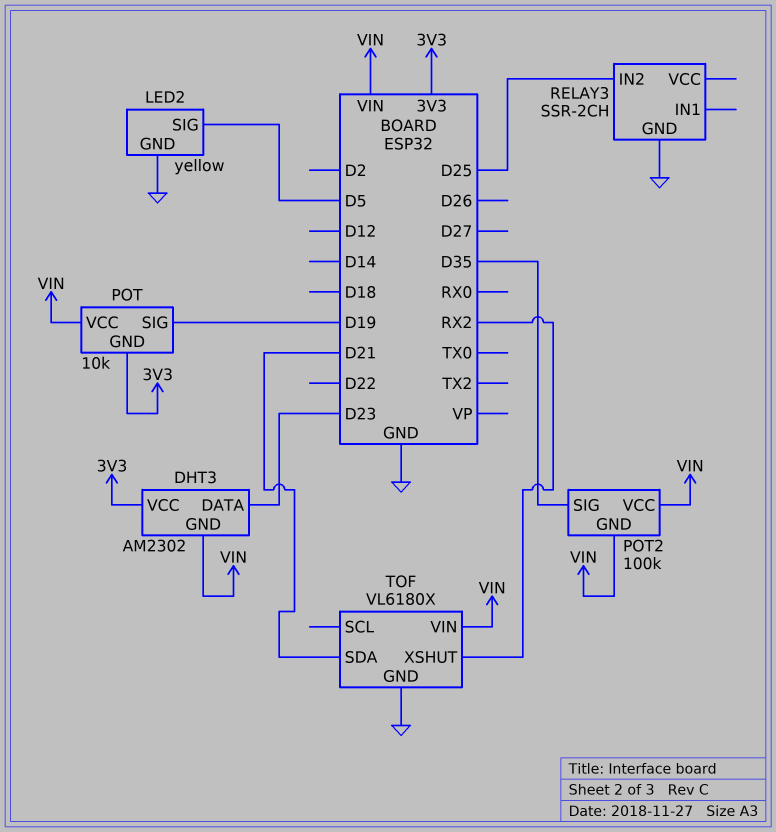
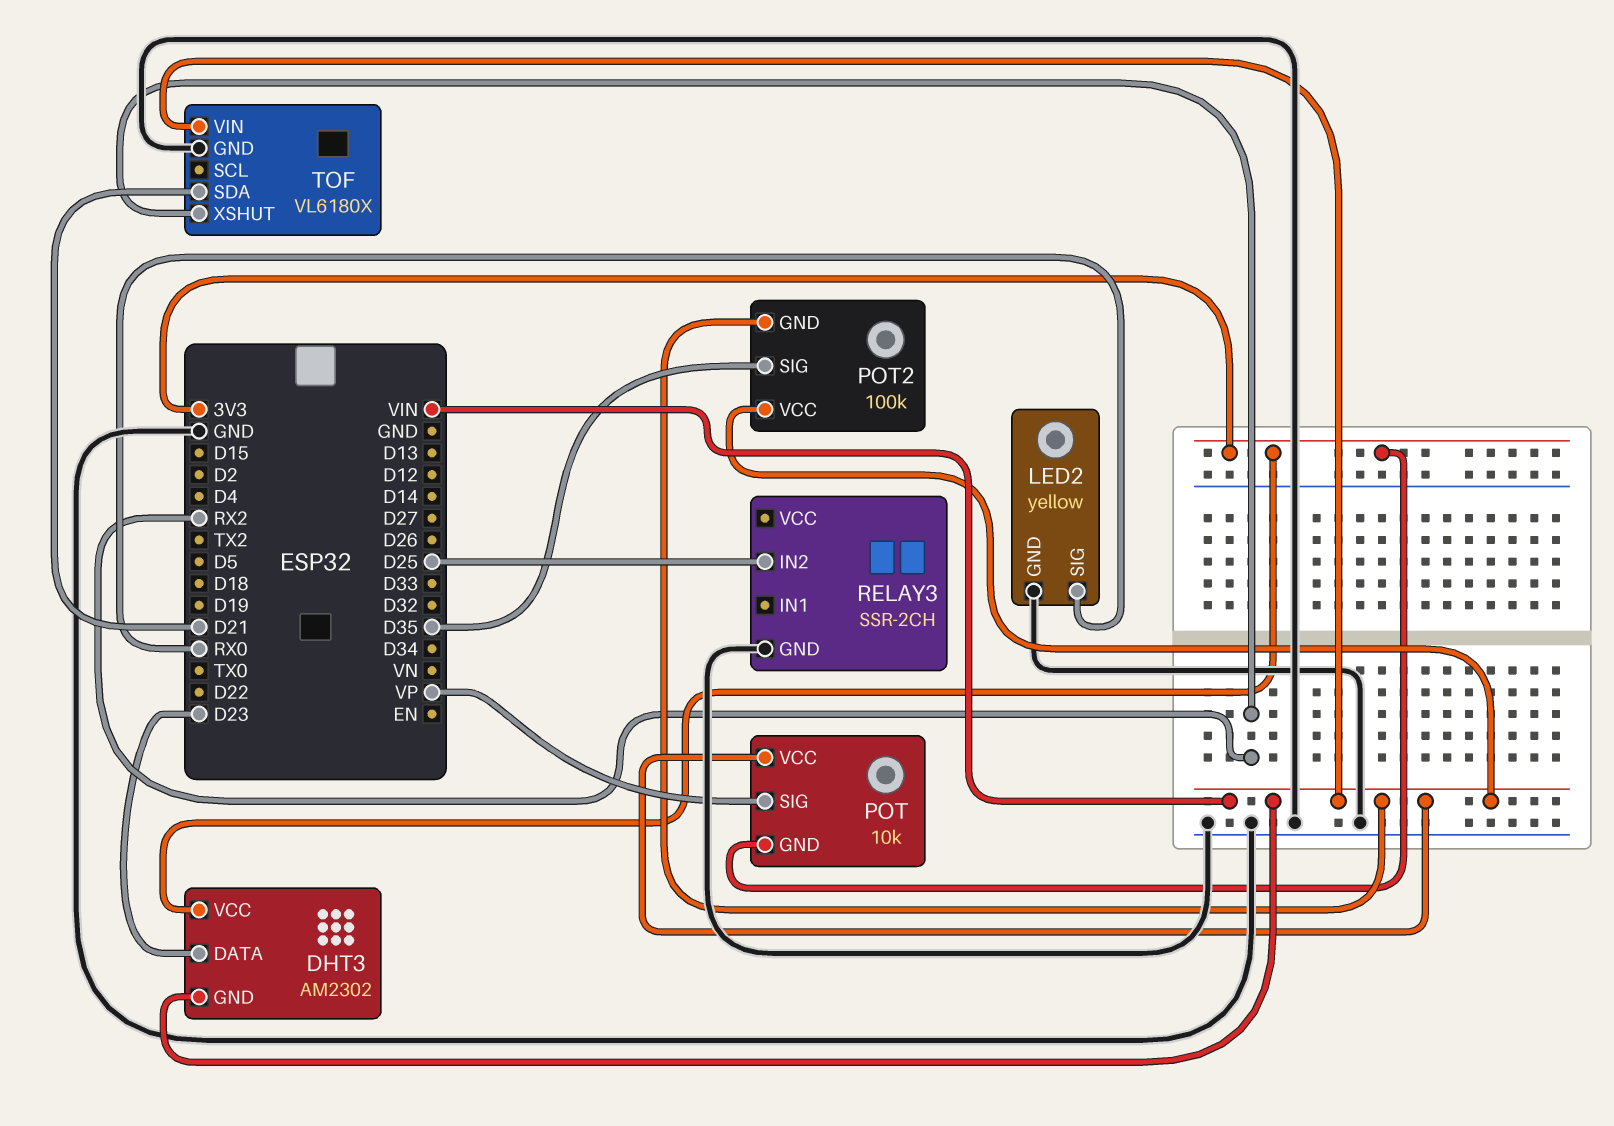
LED2 pin SIG: D5 -> RX0
POT pin SIG: D19 -> VP

